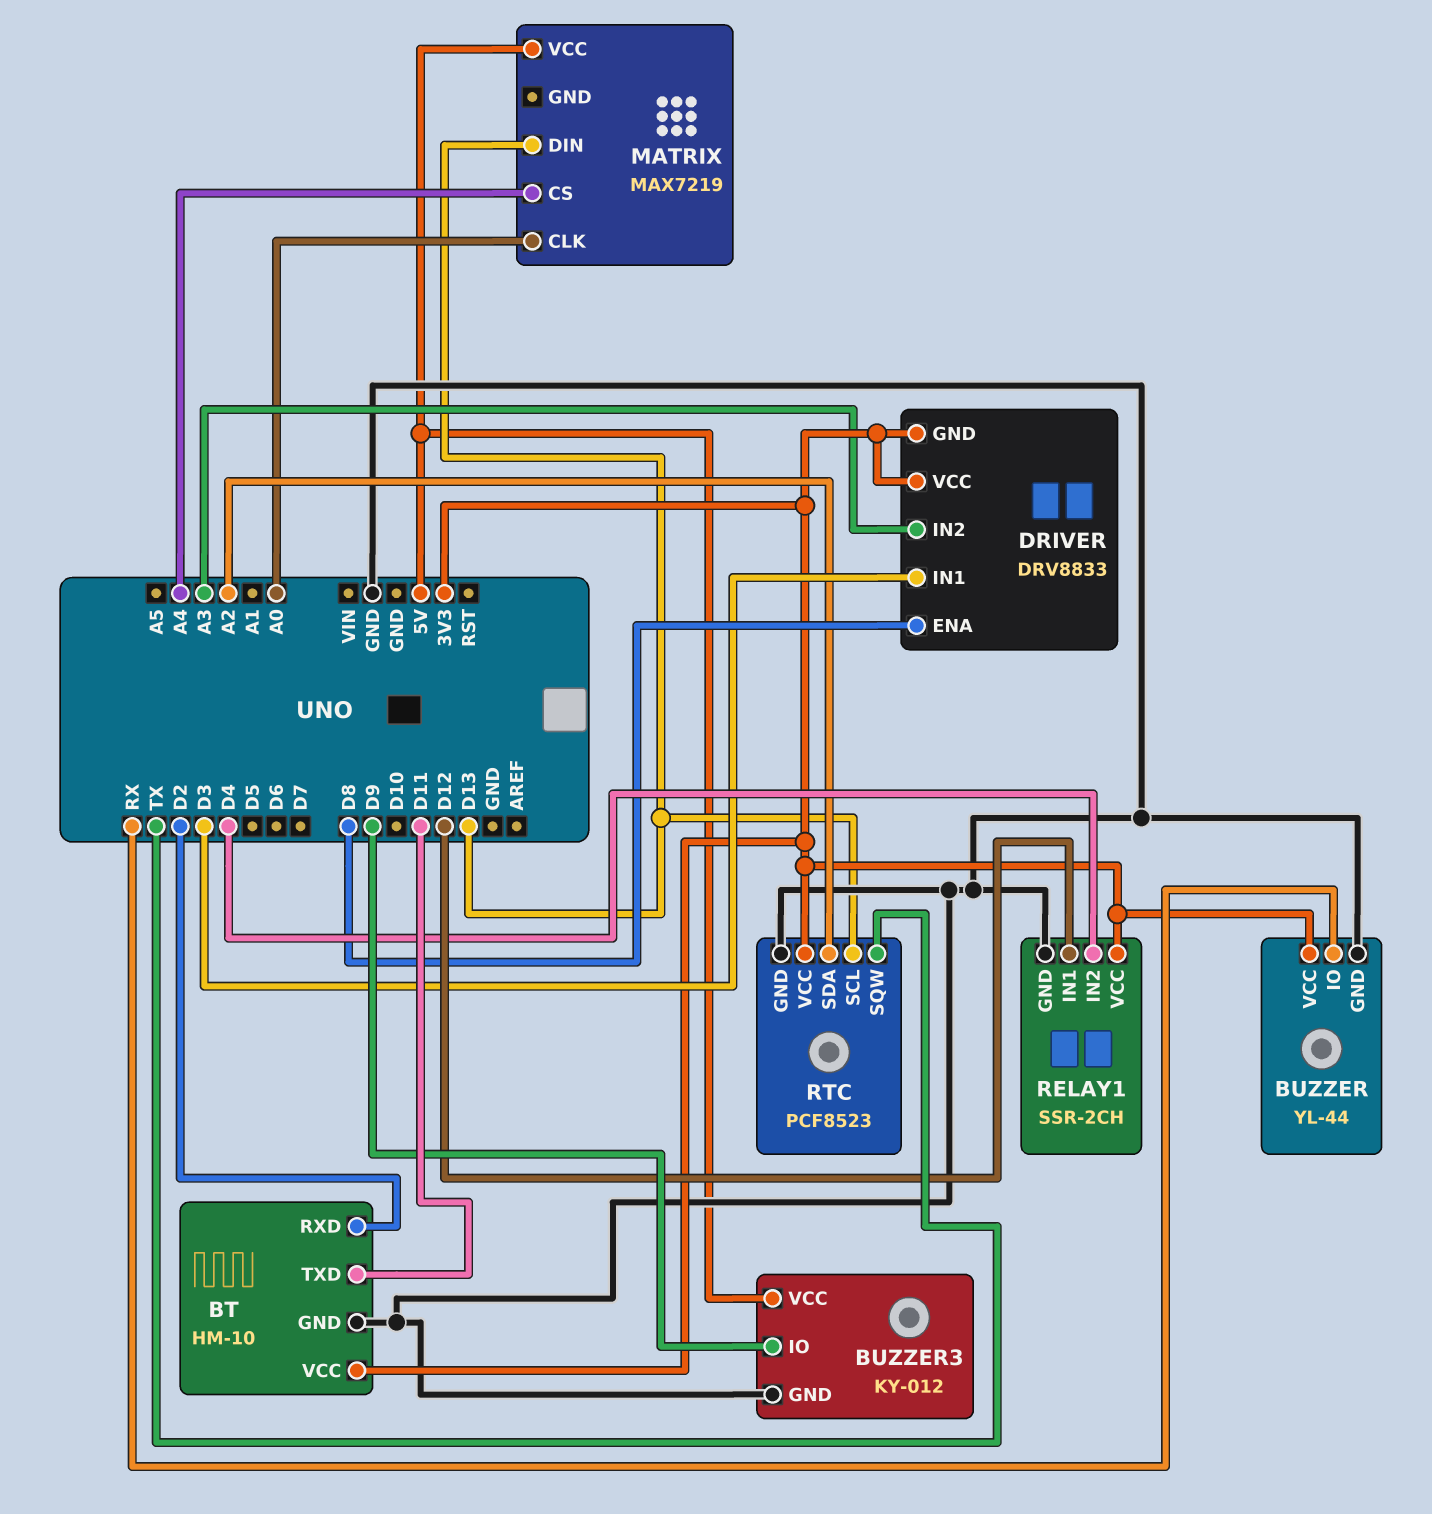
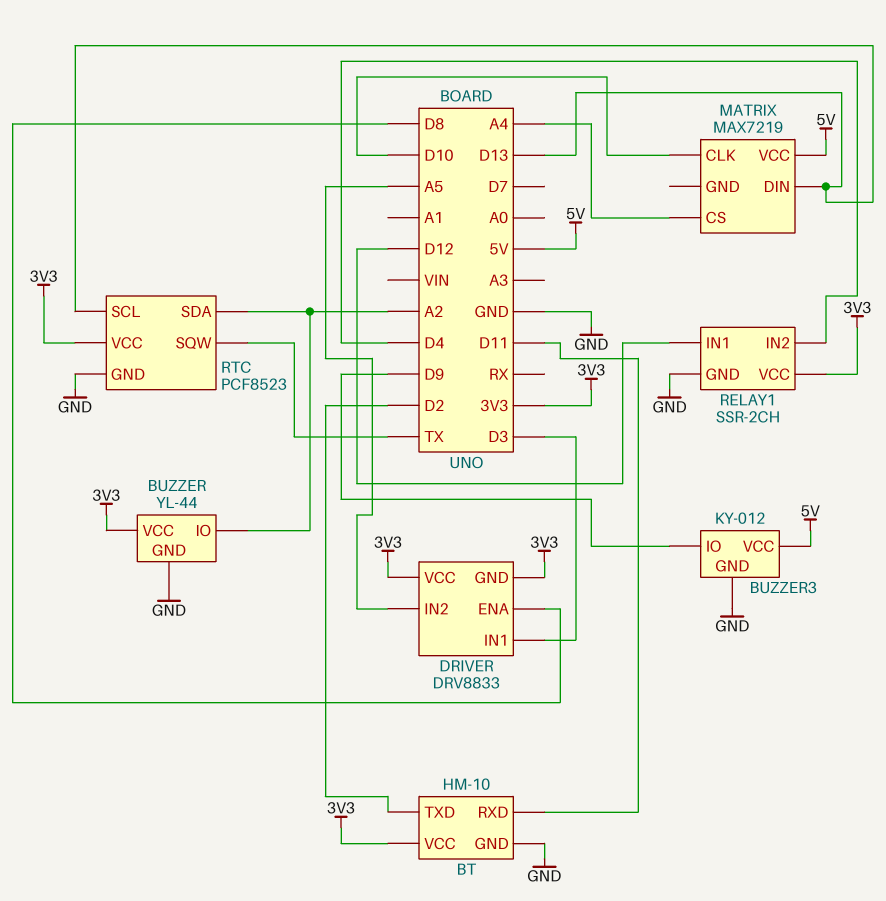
BT pin RXD: D2 -> D11
BT pin TXD: D11 -> D2
BUZZER pin IO: RX -> A2
DRIVER pin IN2: A3 -> A5
MATRIX pin CLK: A0 -> D10

